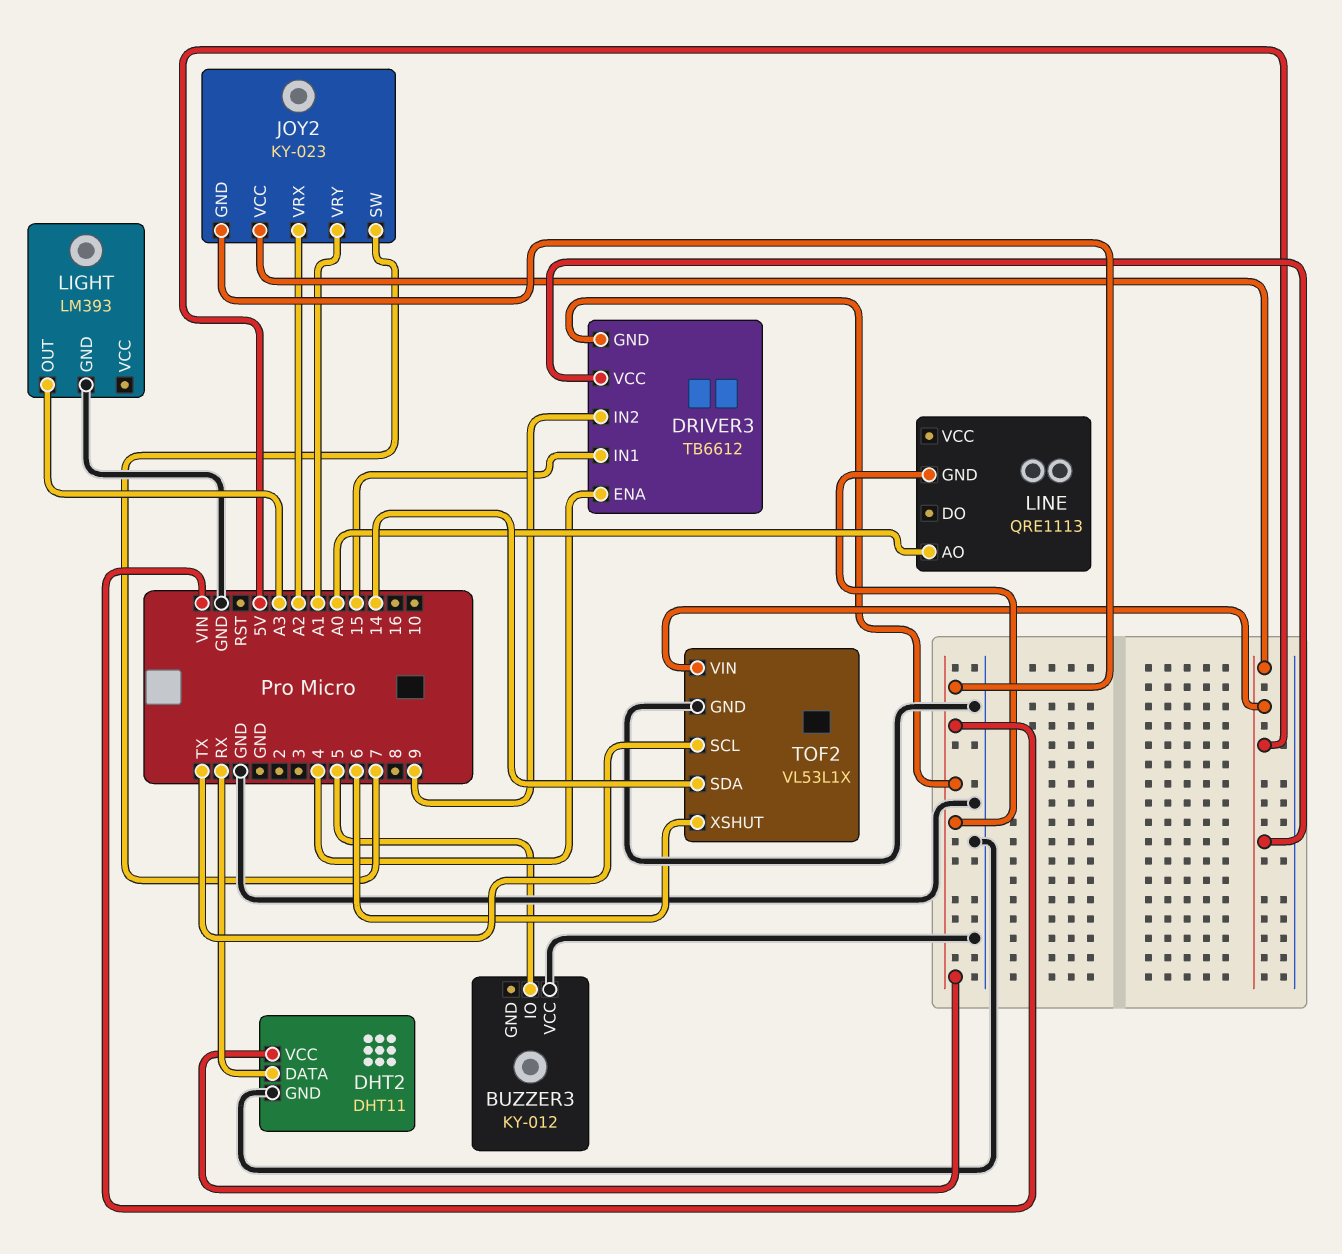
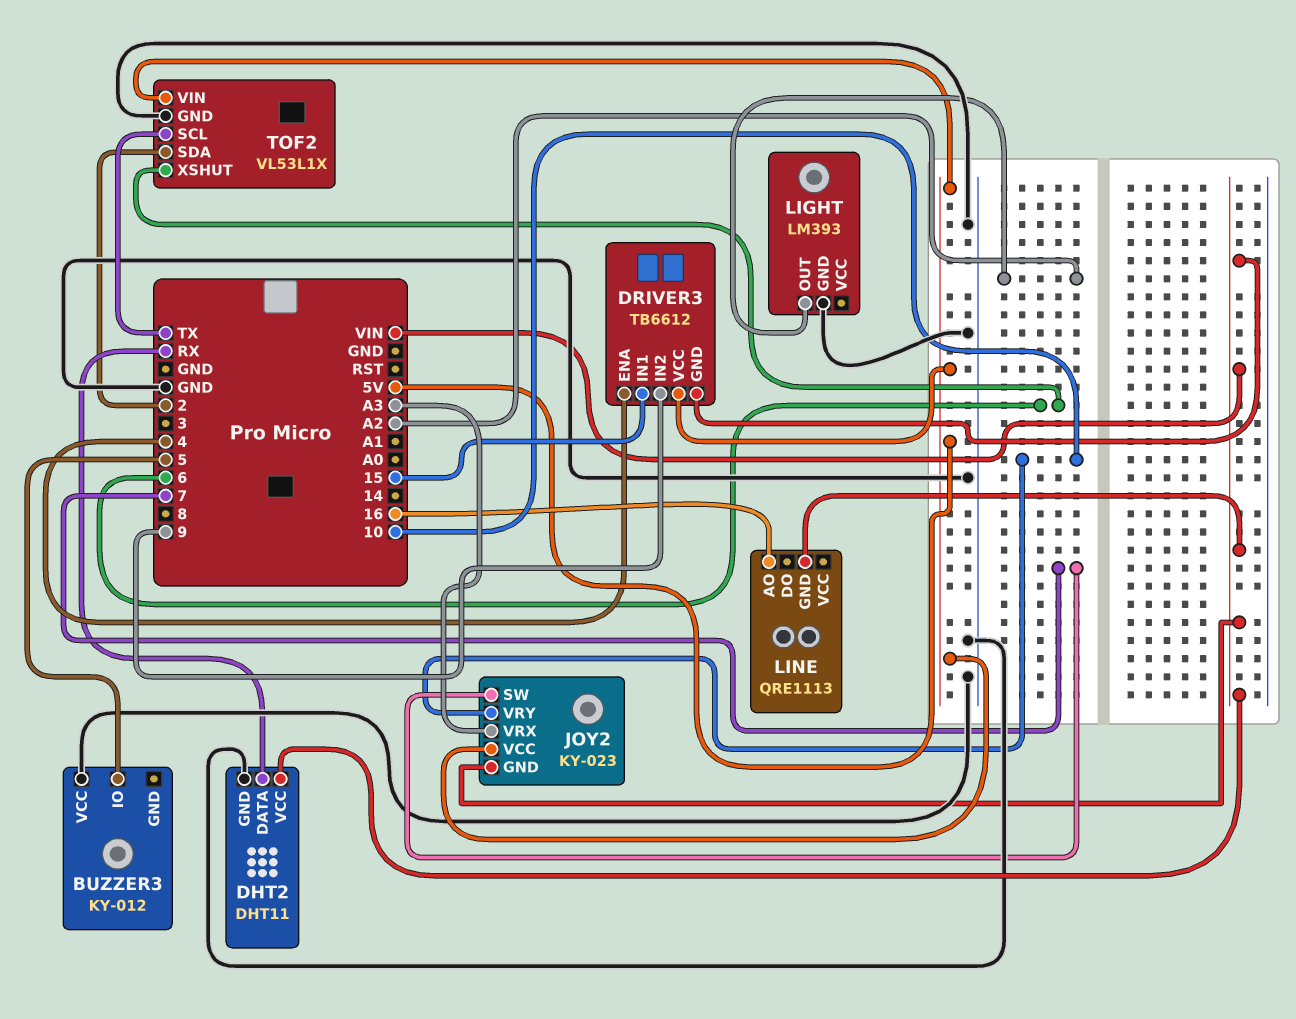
JOY2 pin VRX: A2 -> A3
JOY2 pin VRY: A1 -> 10
LIGHT pin OUT: A3 -> A2
LINE pin AO: A0 -> 16
TOF2 pin SDA: 14 -> 2

